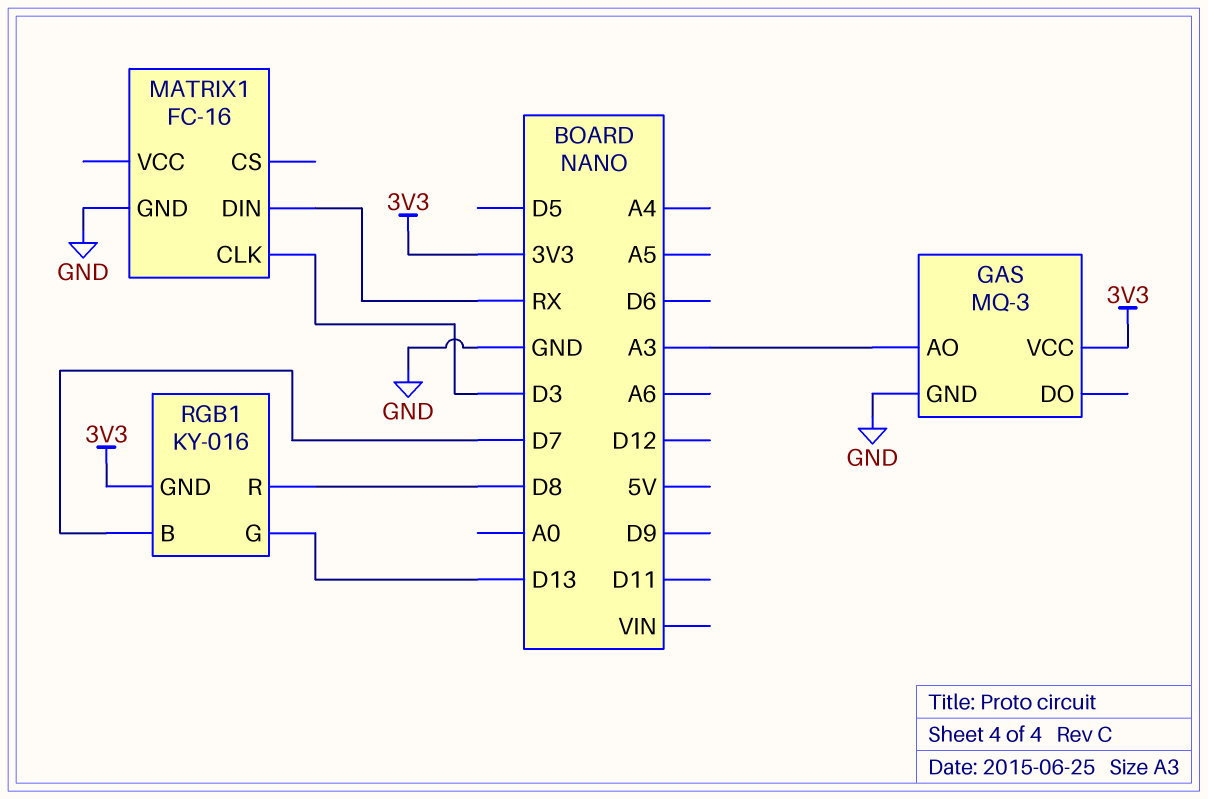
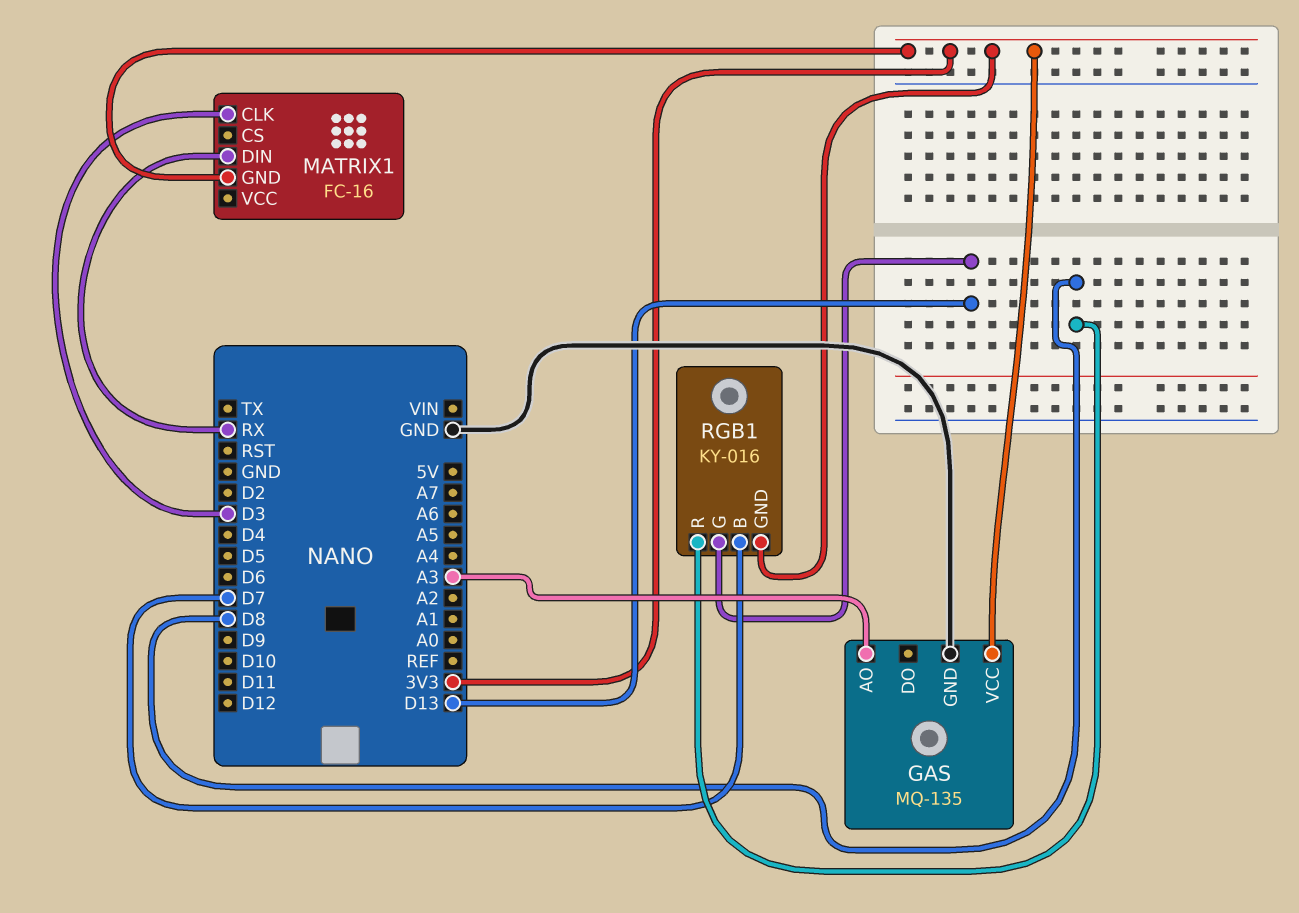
GAS: MQ-3 -> MQ-135
MATRIX1 pin GND: GND -> 3V3

